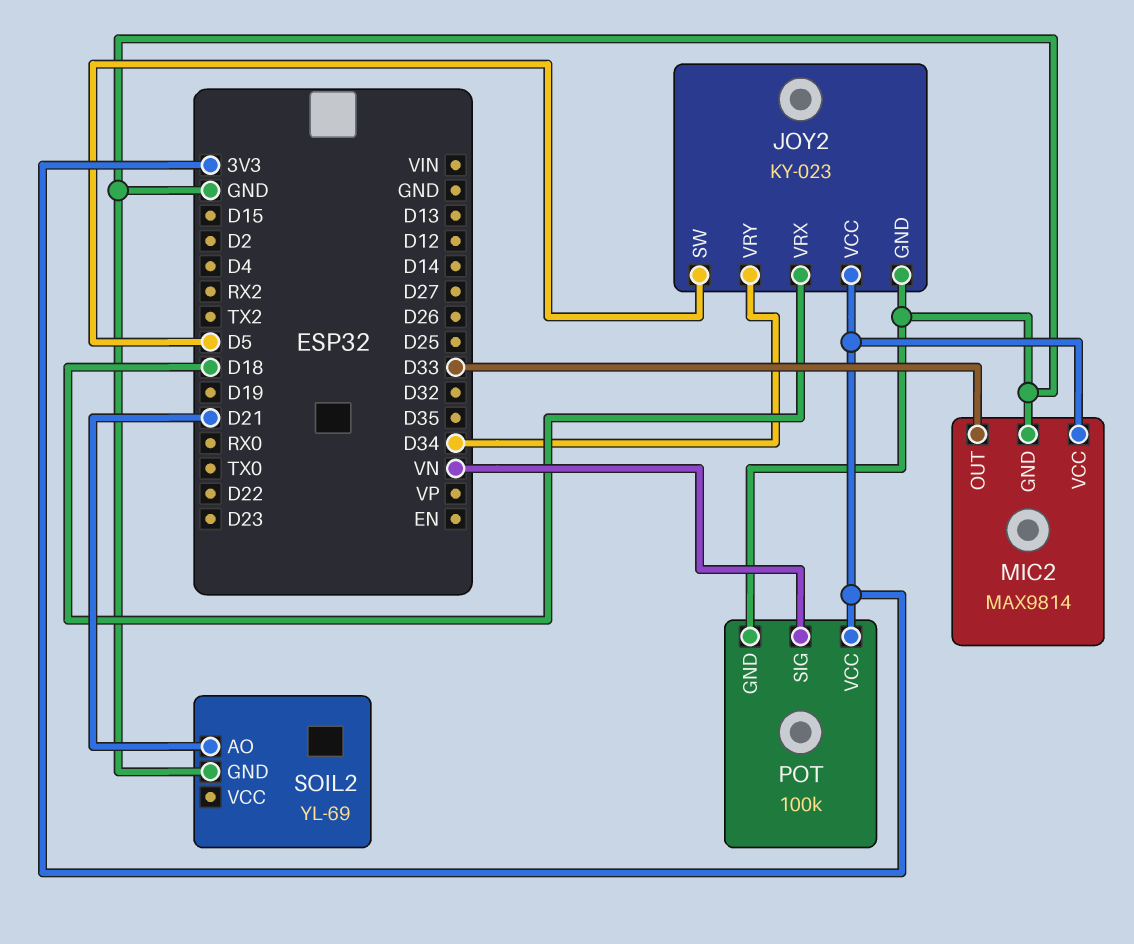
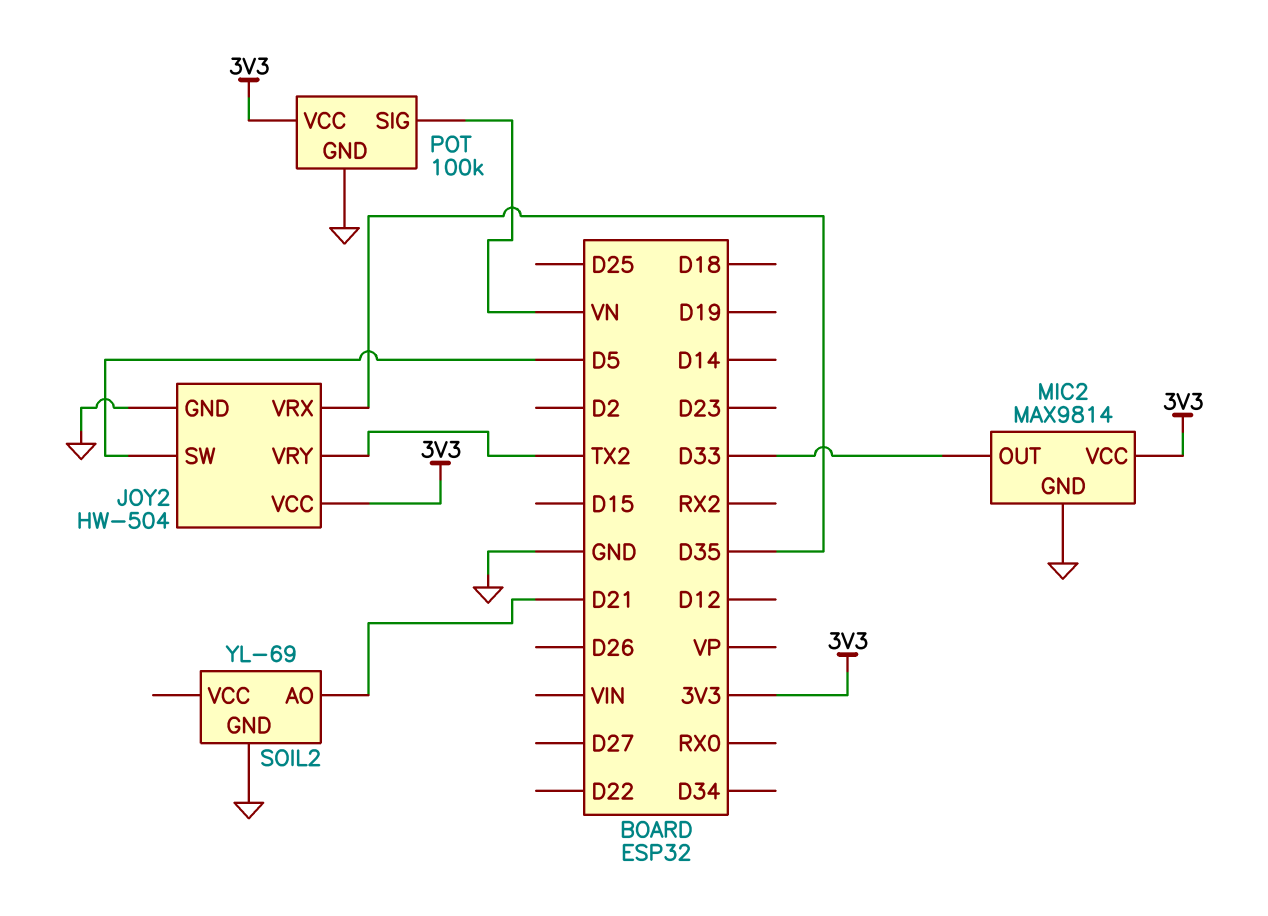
JOY2: KY-023 -> HW-504
JOY2 pin VRX: D18 -> D35
JOY2 pin VRY: D34 -> TX2

